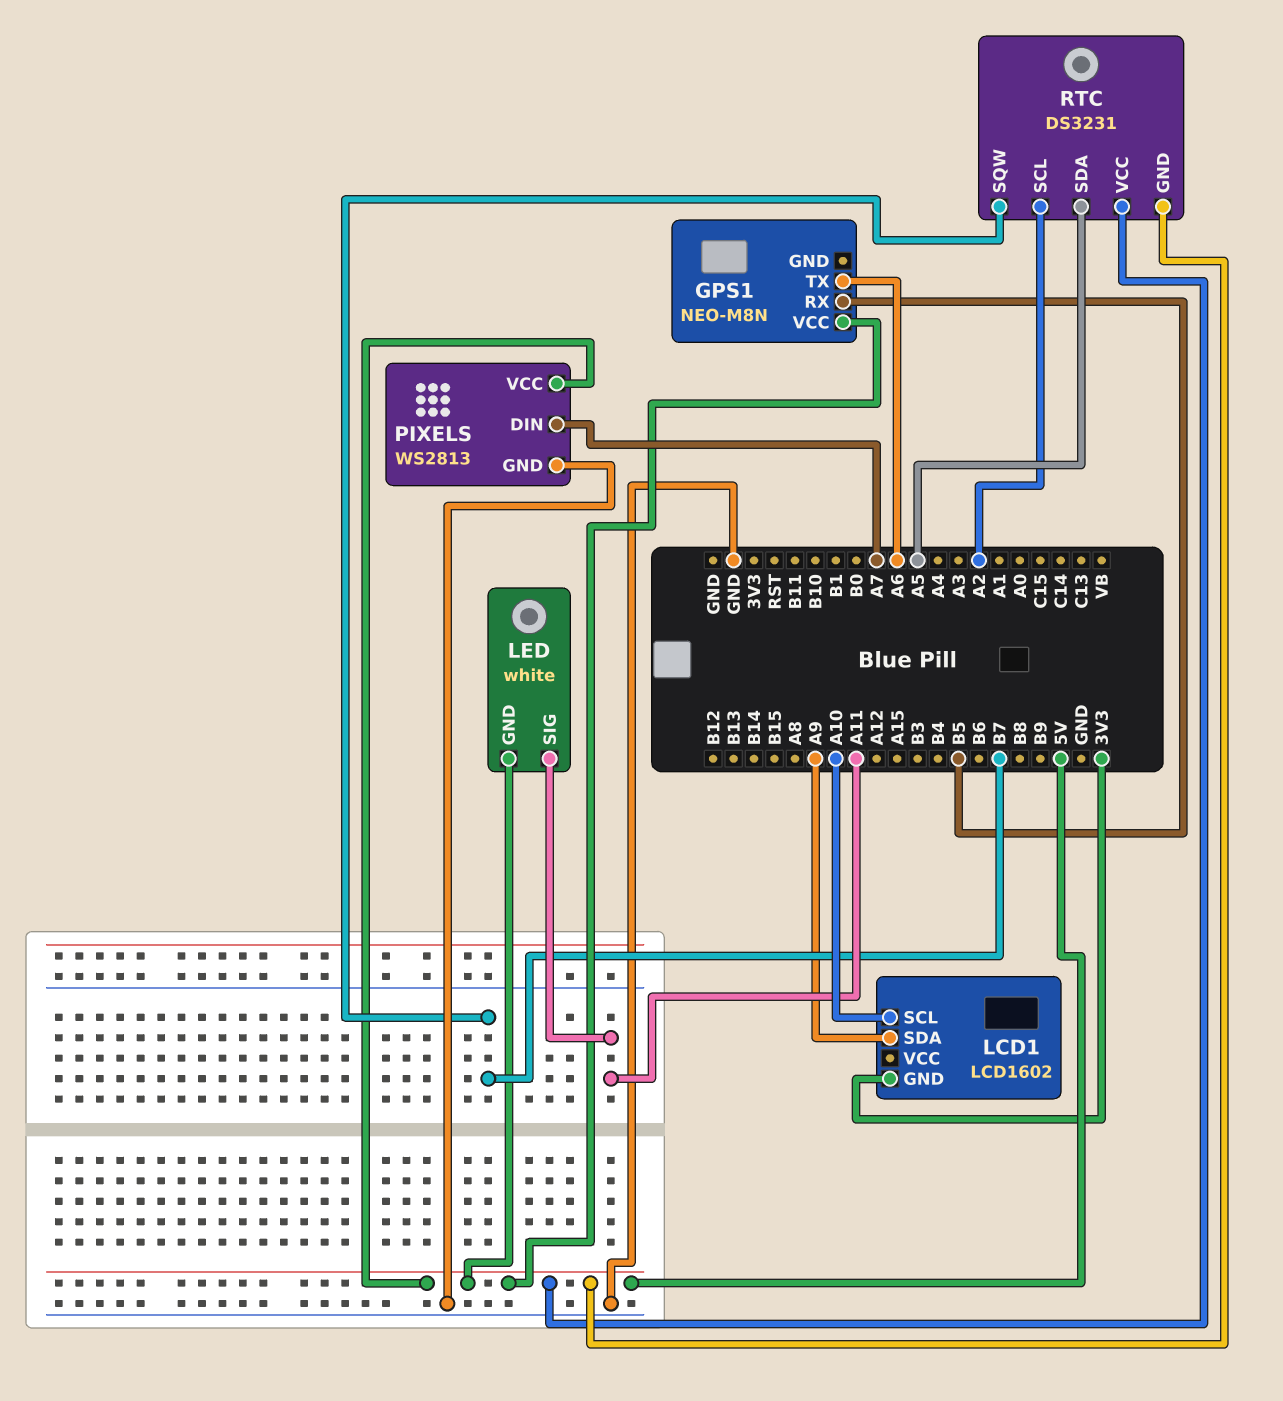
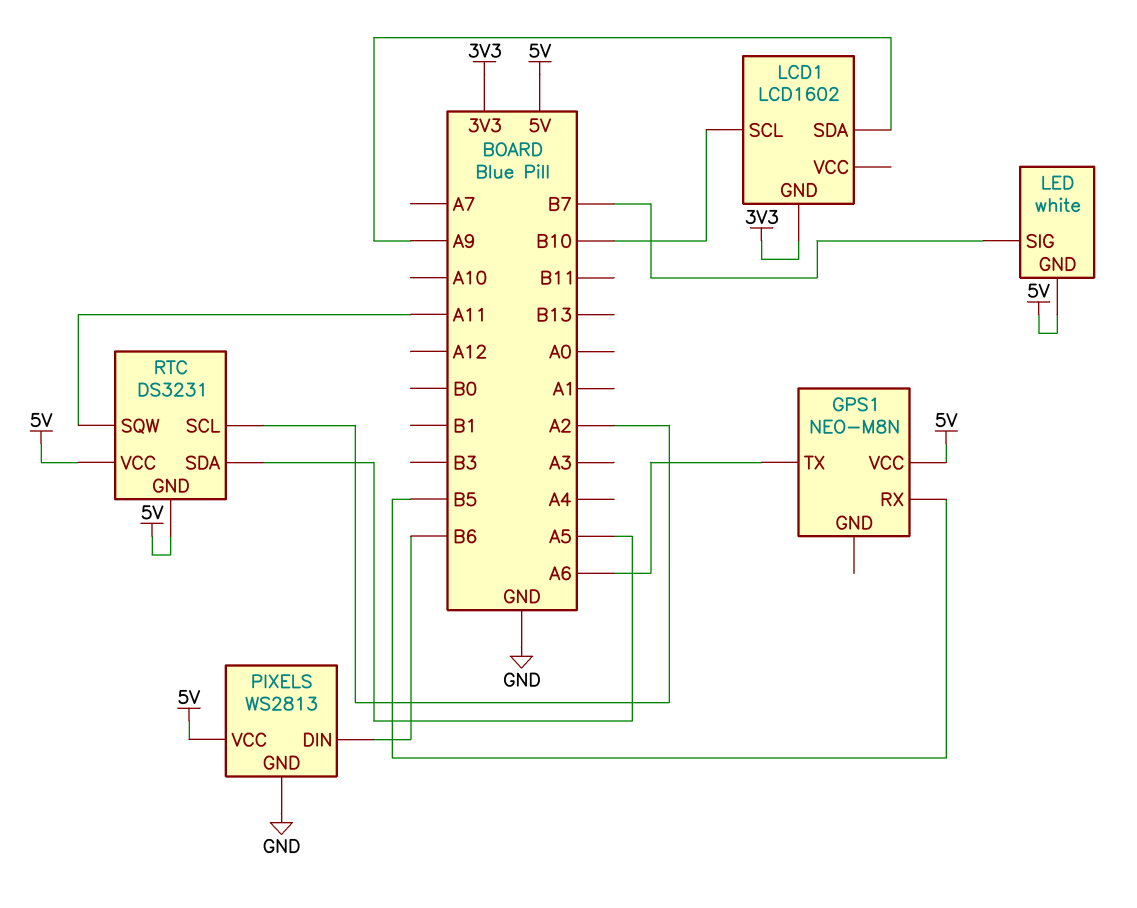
LCD1 pin SCL: A10 -> B10
LED pin SIG: A11 -> B7
PIXELS pin DIN: A7 -> B6
RTC pin SQW: B7 -> A11

